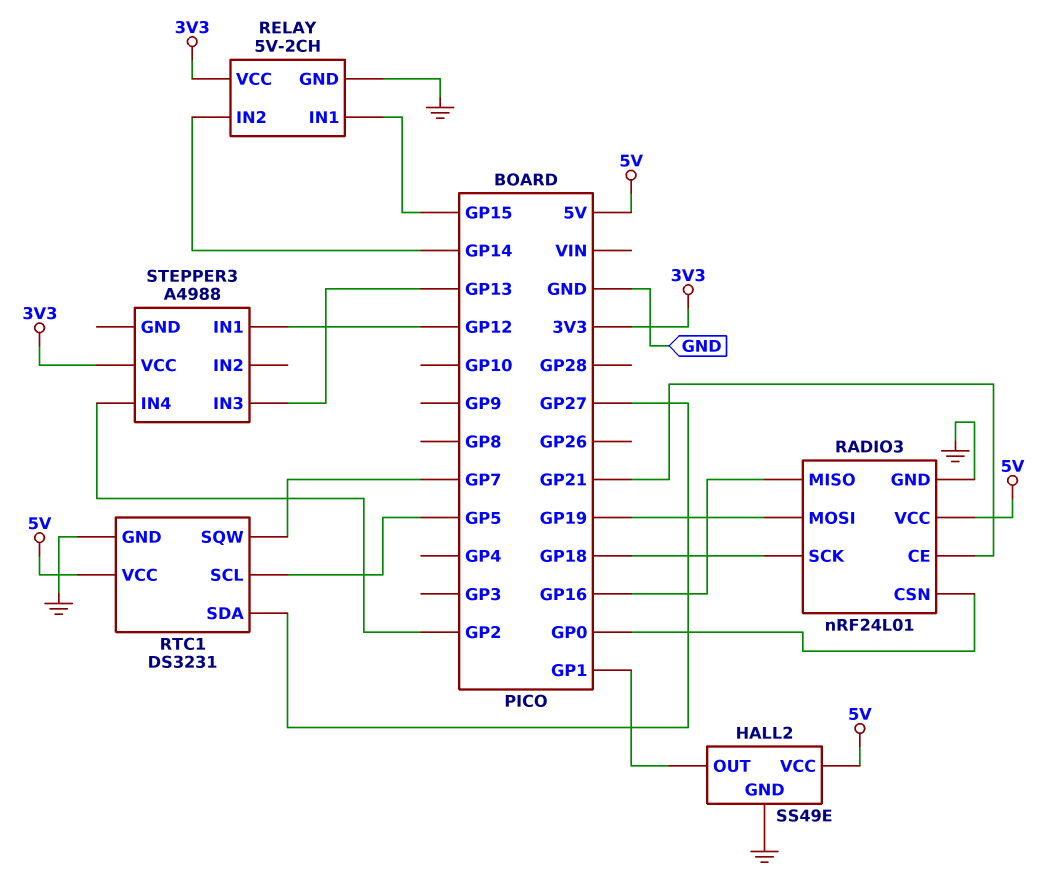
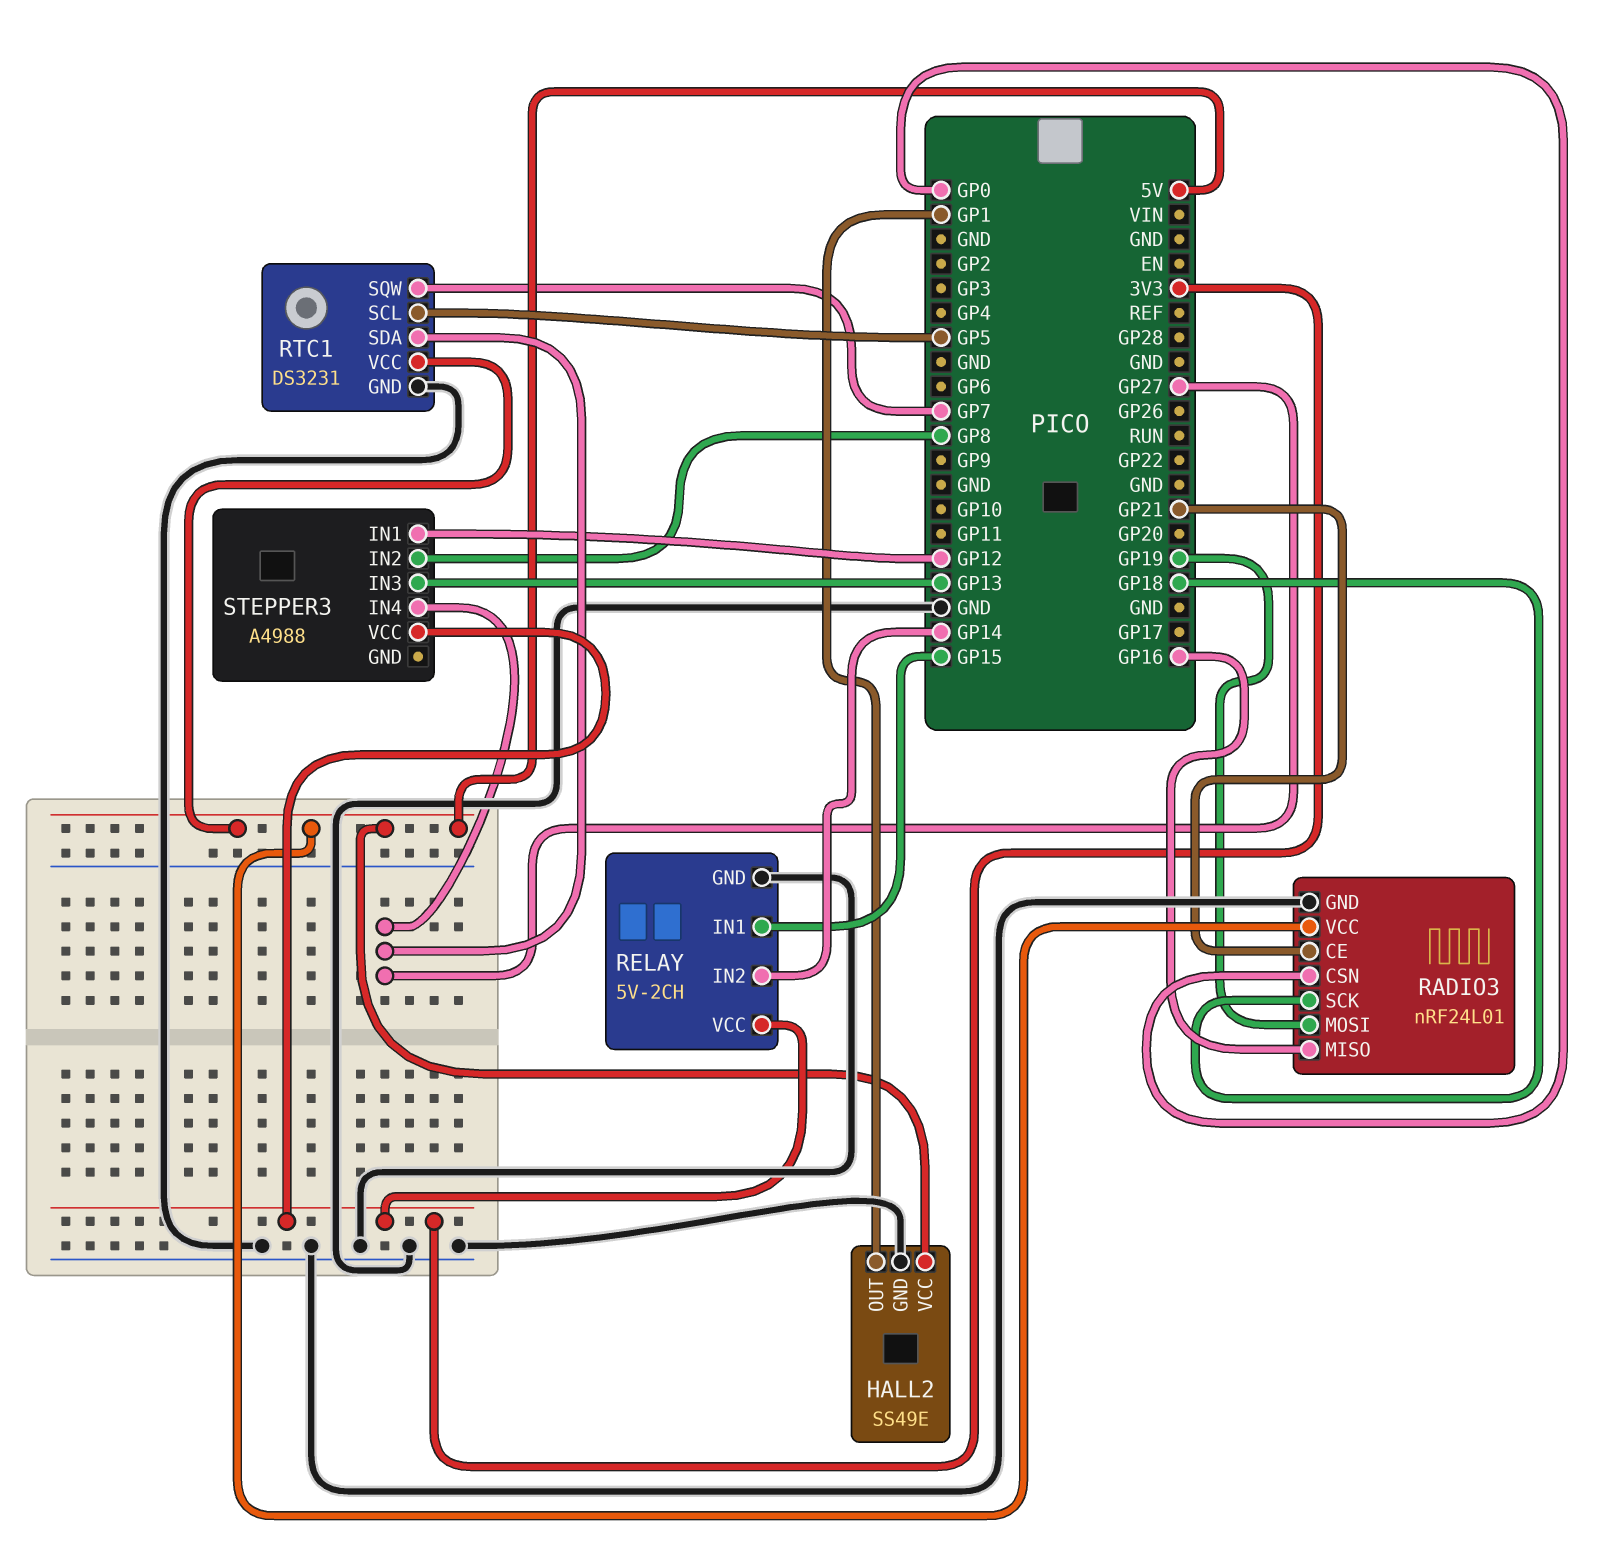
STEPPER3 pin IN2: none -> GP8
STEPPER3 pin IN4: GP2 -> GP27

